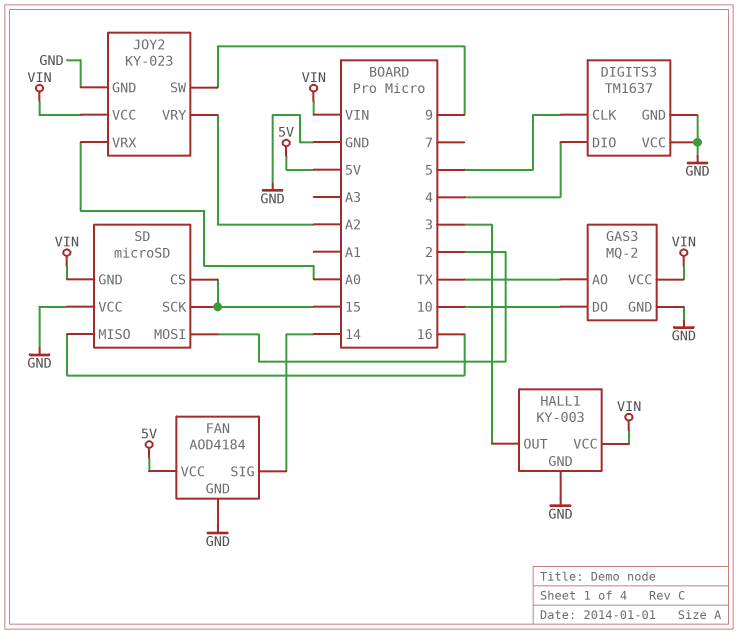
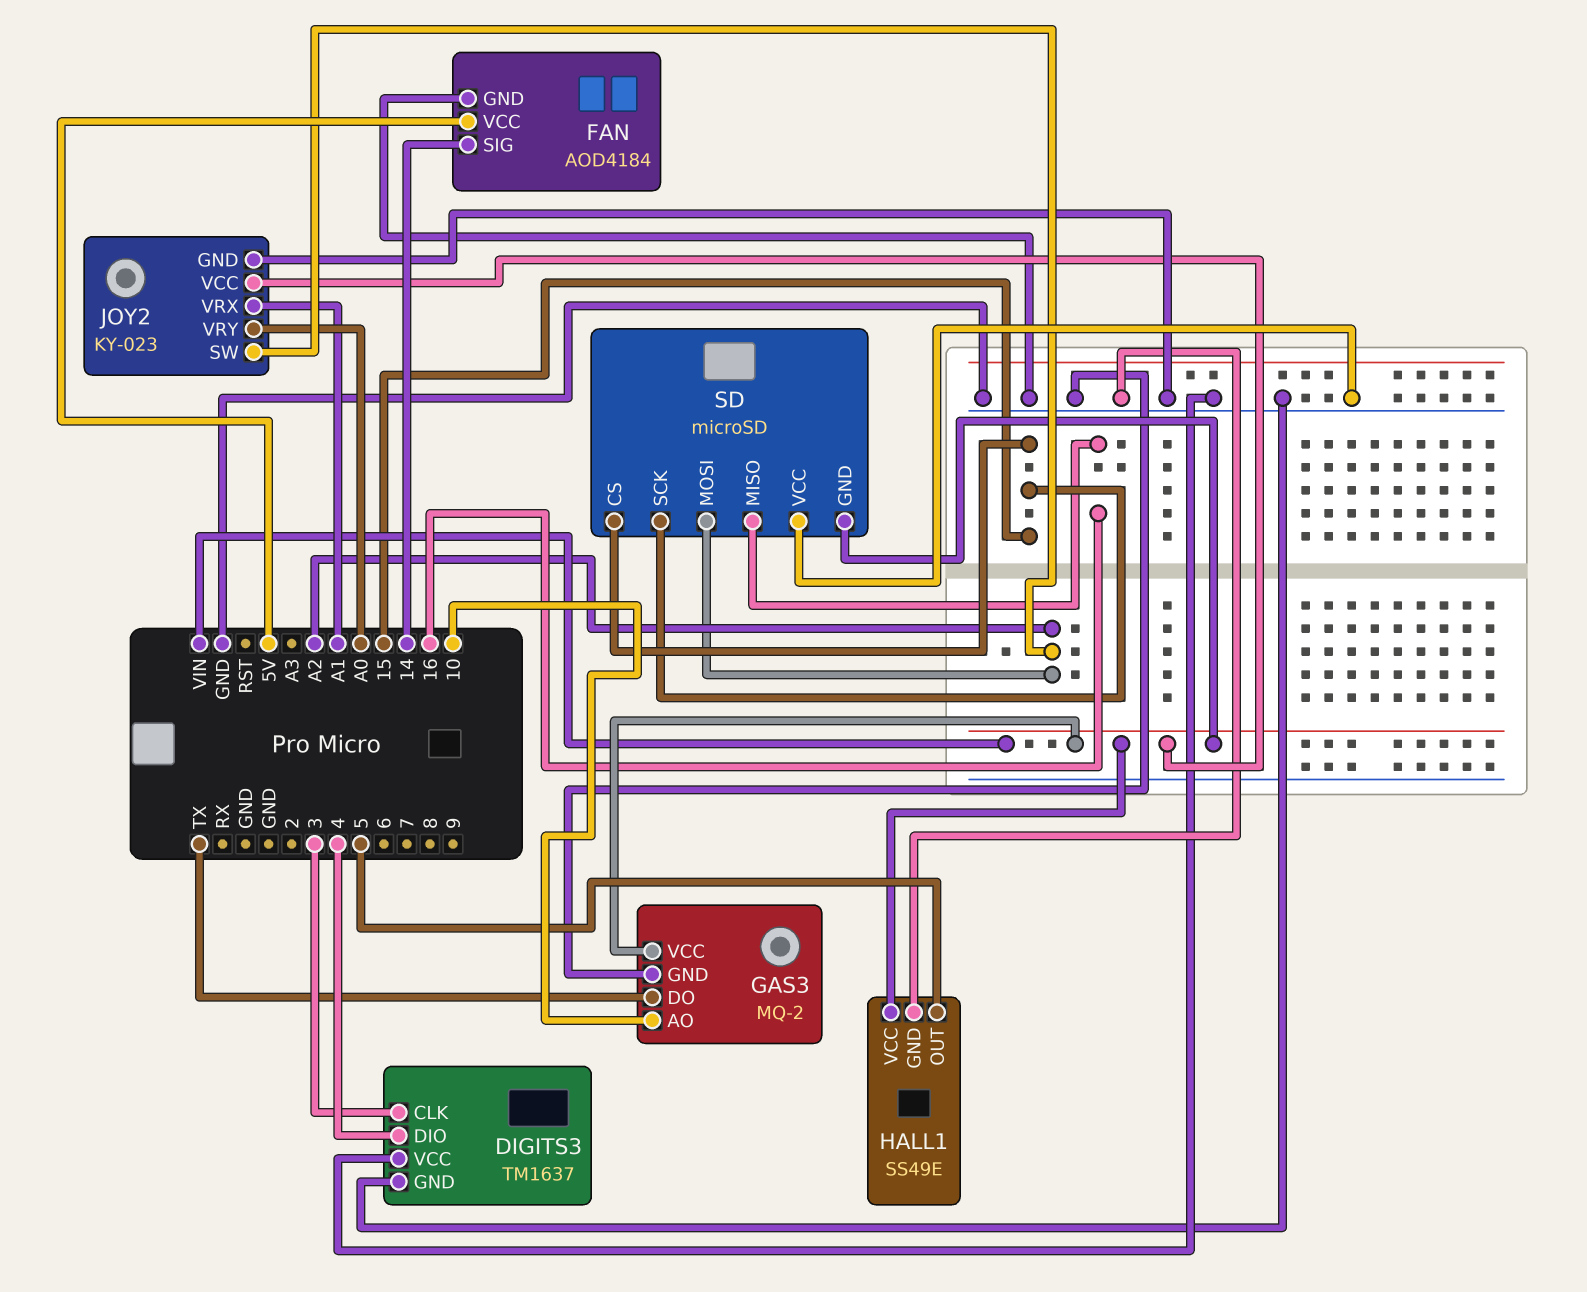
DIGITS3 pin CLK: 5 -> 3
GAS3 pin AO: TX -> 10
GAS3 pin DO: 10 -> TX
HALL1: KY-003 -> SS49E
HALL1 pin OUT: 3 -> 5
JOY2 pin SW: 9 -> A2
JOY2 pin VRX: A0 -> A1
JOY2 pin VRY: A2 -> A0
SD pin MOSI: 2 -> A2

